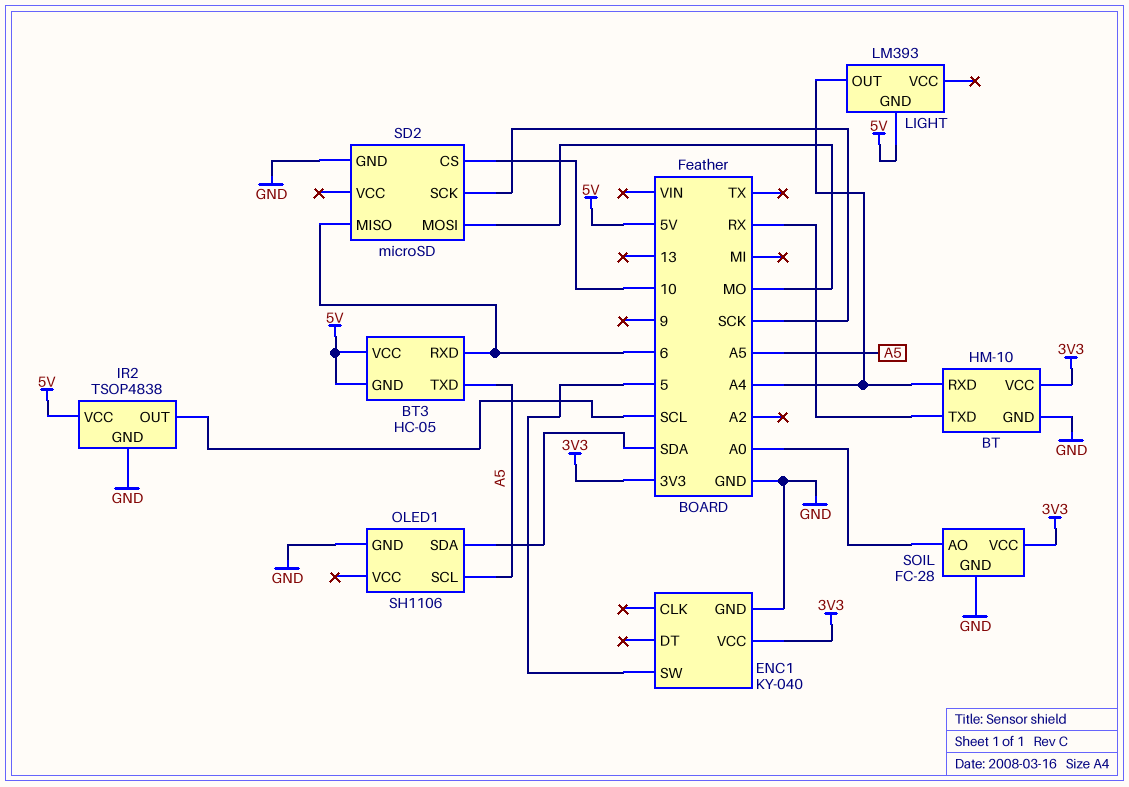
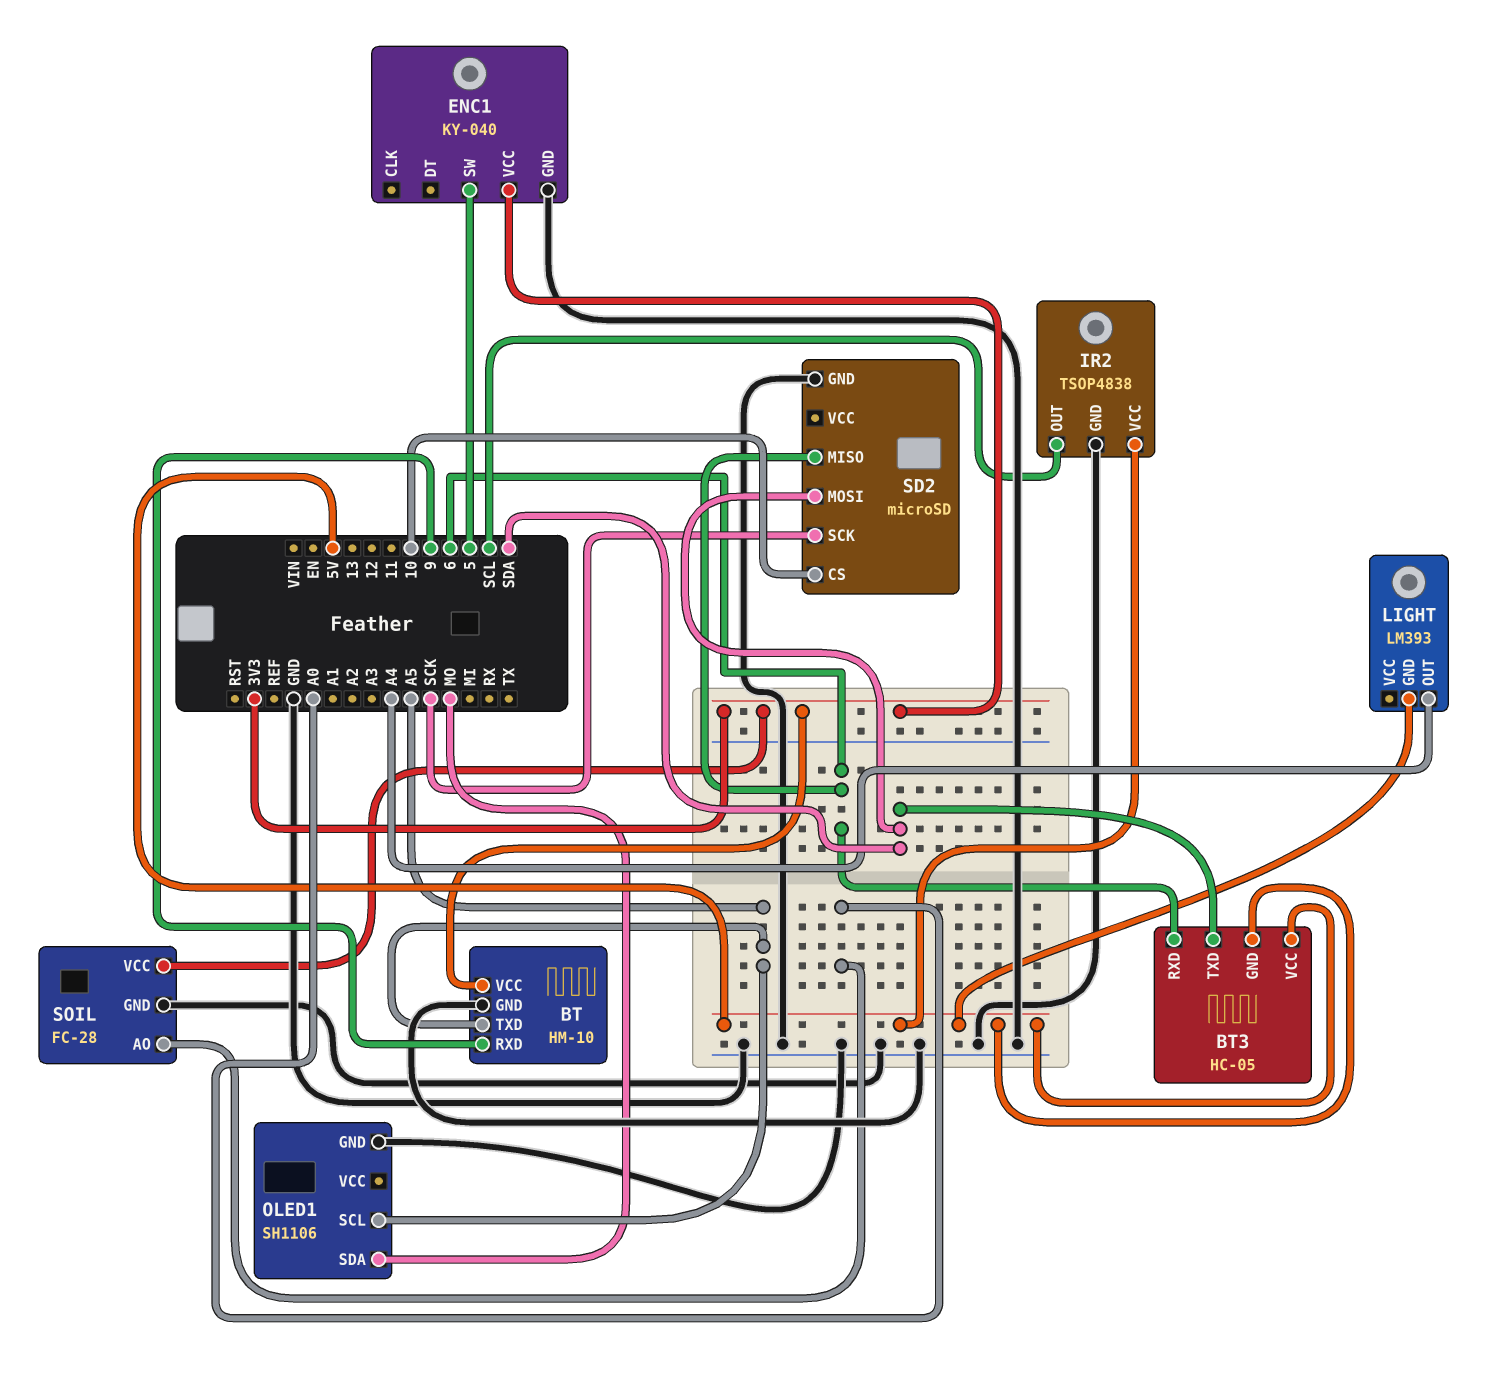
BT pin RXD: A4 -> 9
BT pin TXD: RX -> A5
BT3 pin TXD: A5 -> SDA
OLED1 pin SDA: SDA -> MO
SD2 pin MOSI: MO -> SDA

